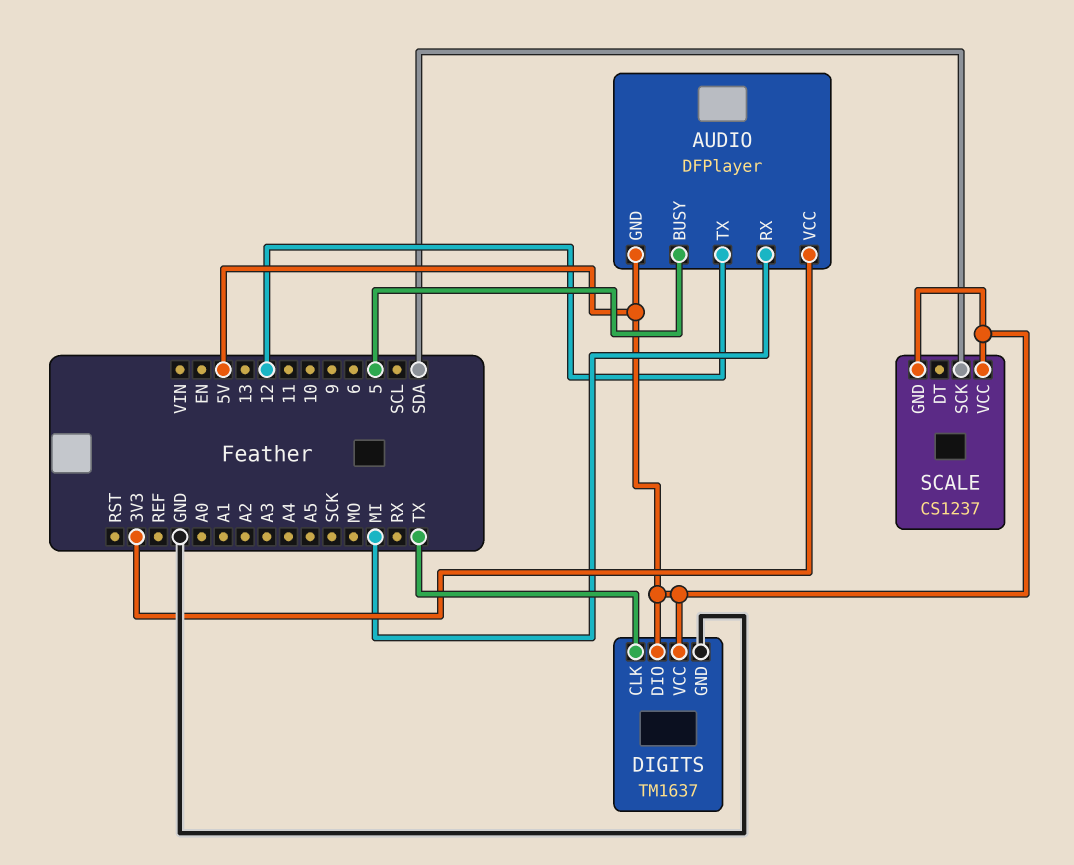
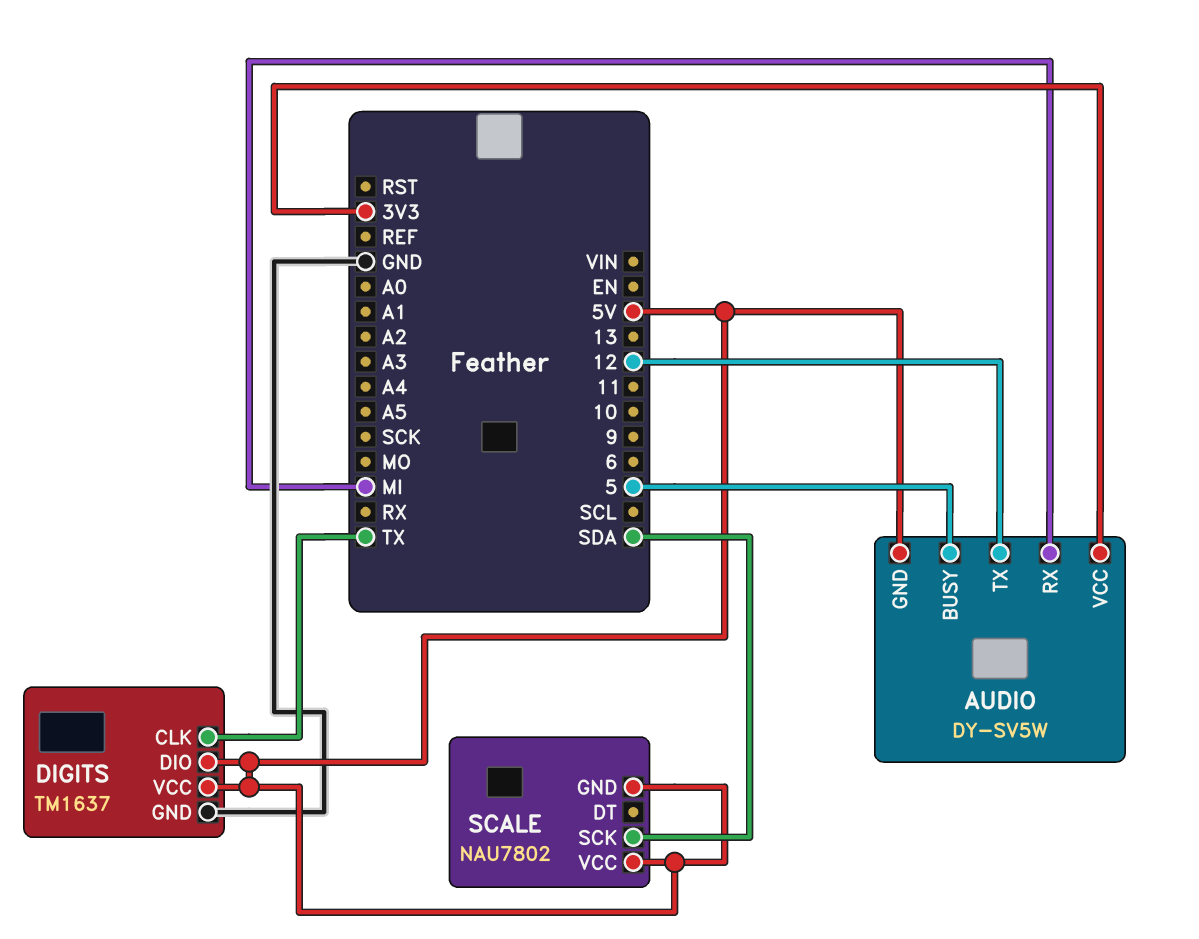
AUDIO: DFPlayer -> DY-SV5W
SCALE: CS1237 -> NAU7802

